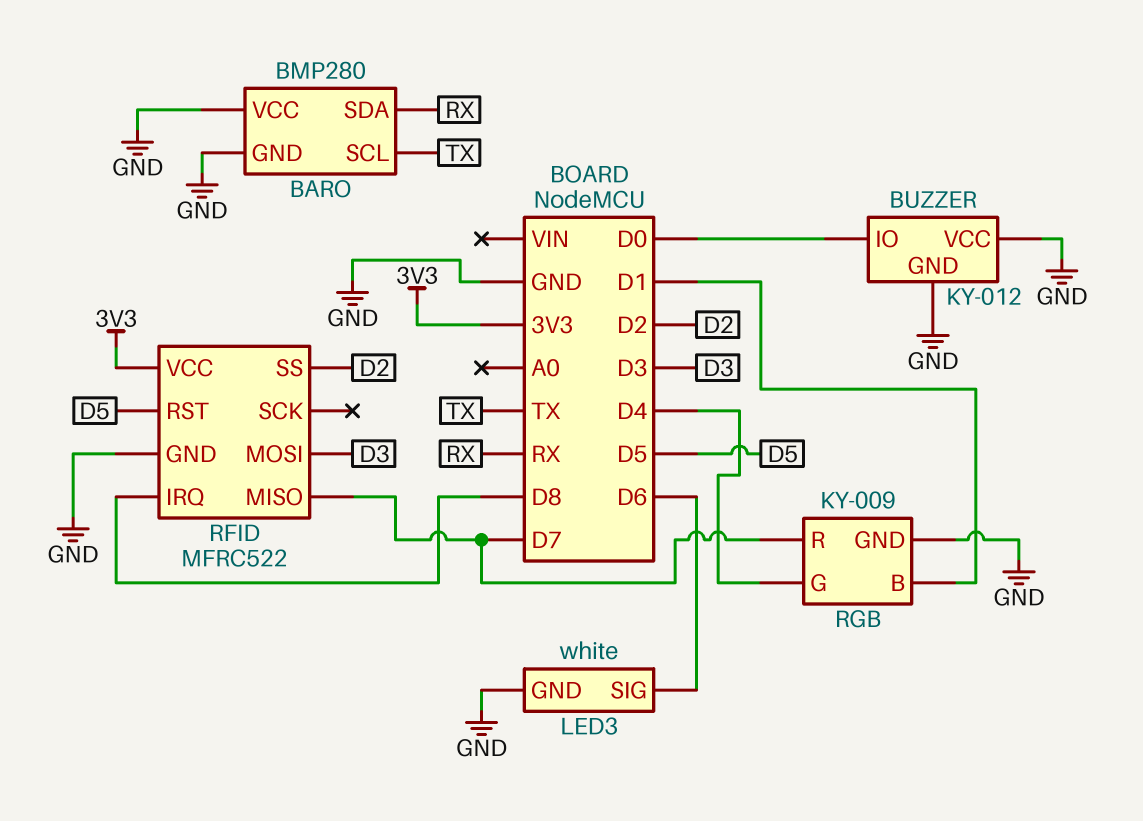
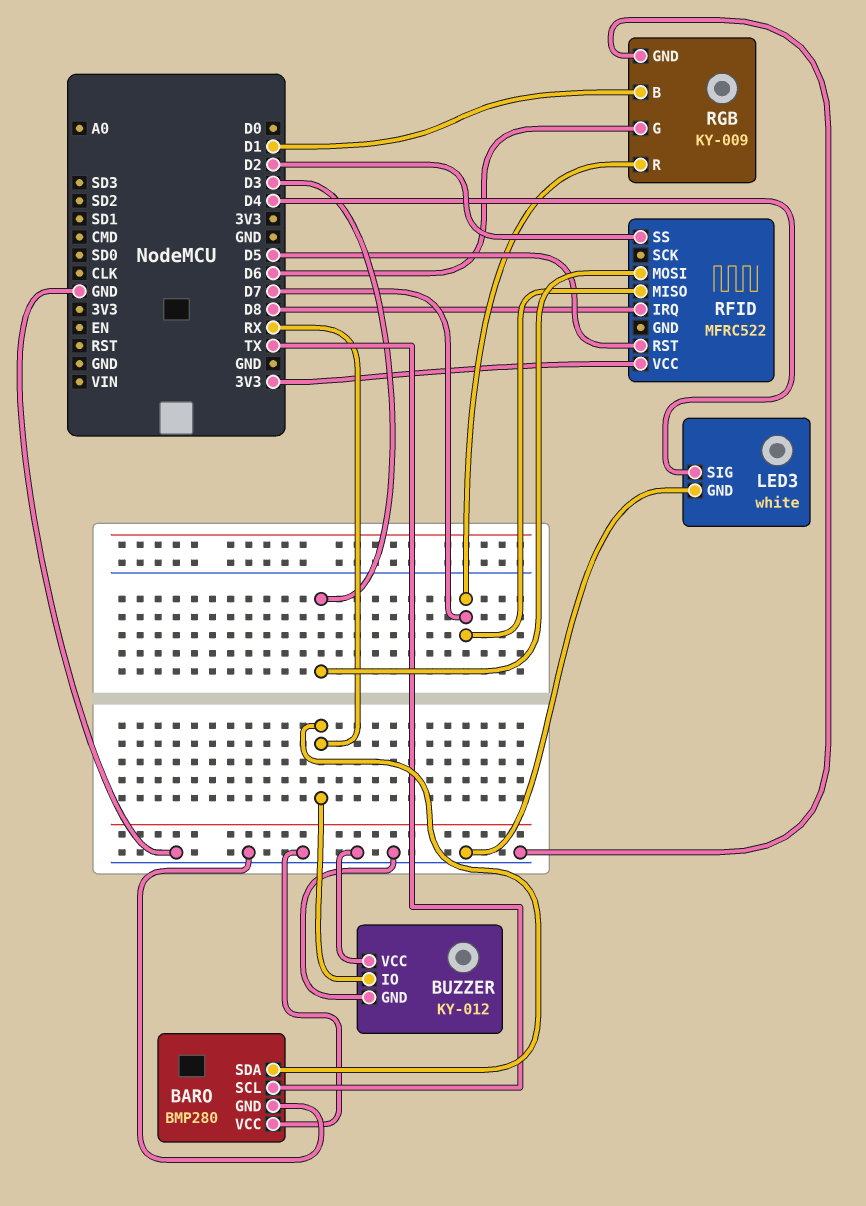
BUZZER pin IO: D0 -> RX
LED3 pin SIG: D6 -> D4
RFID pin GND: GND -> none
RGB pin G: D4 -> D6

